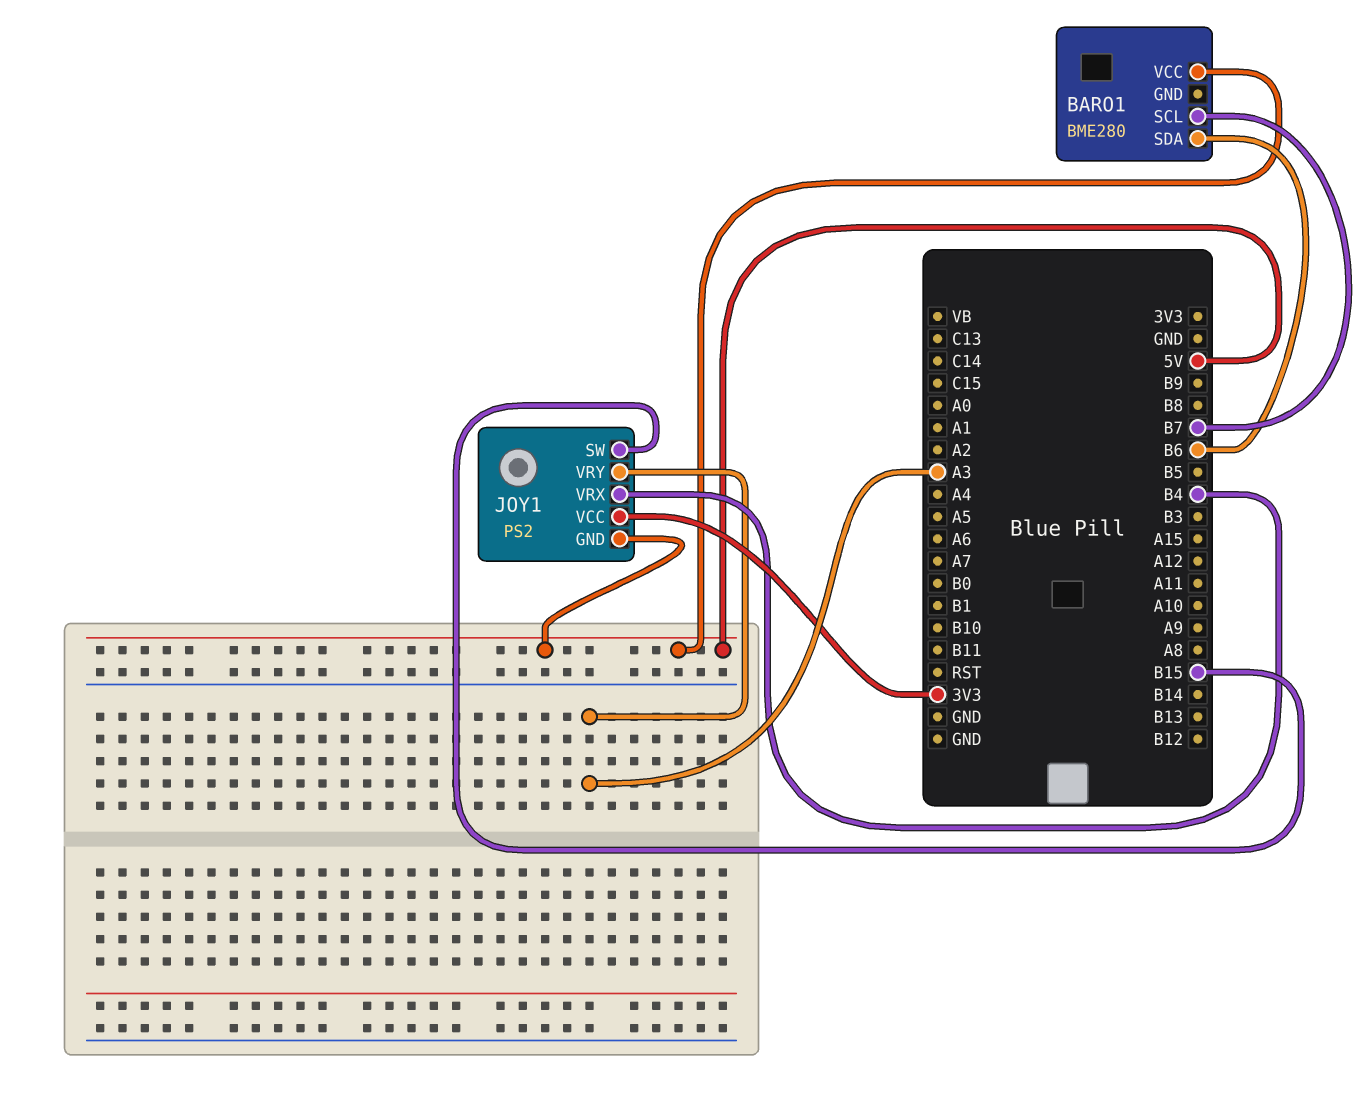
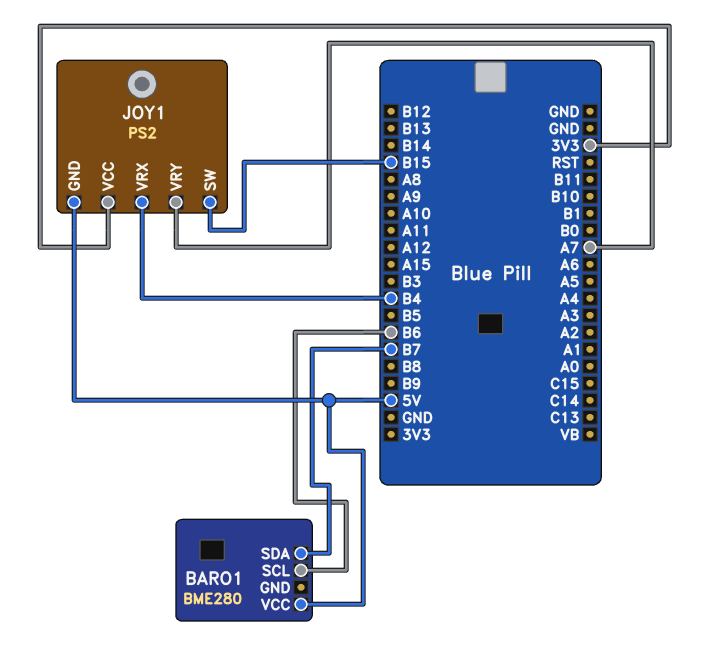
BARO1 pin SCL: B7 -> B6
BARO1 pin SDA: B6 -> B7
JOY1 pin VRY: A3 -> A7

